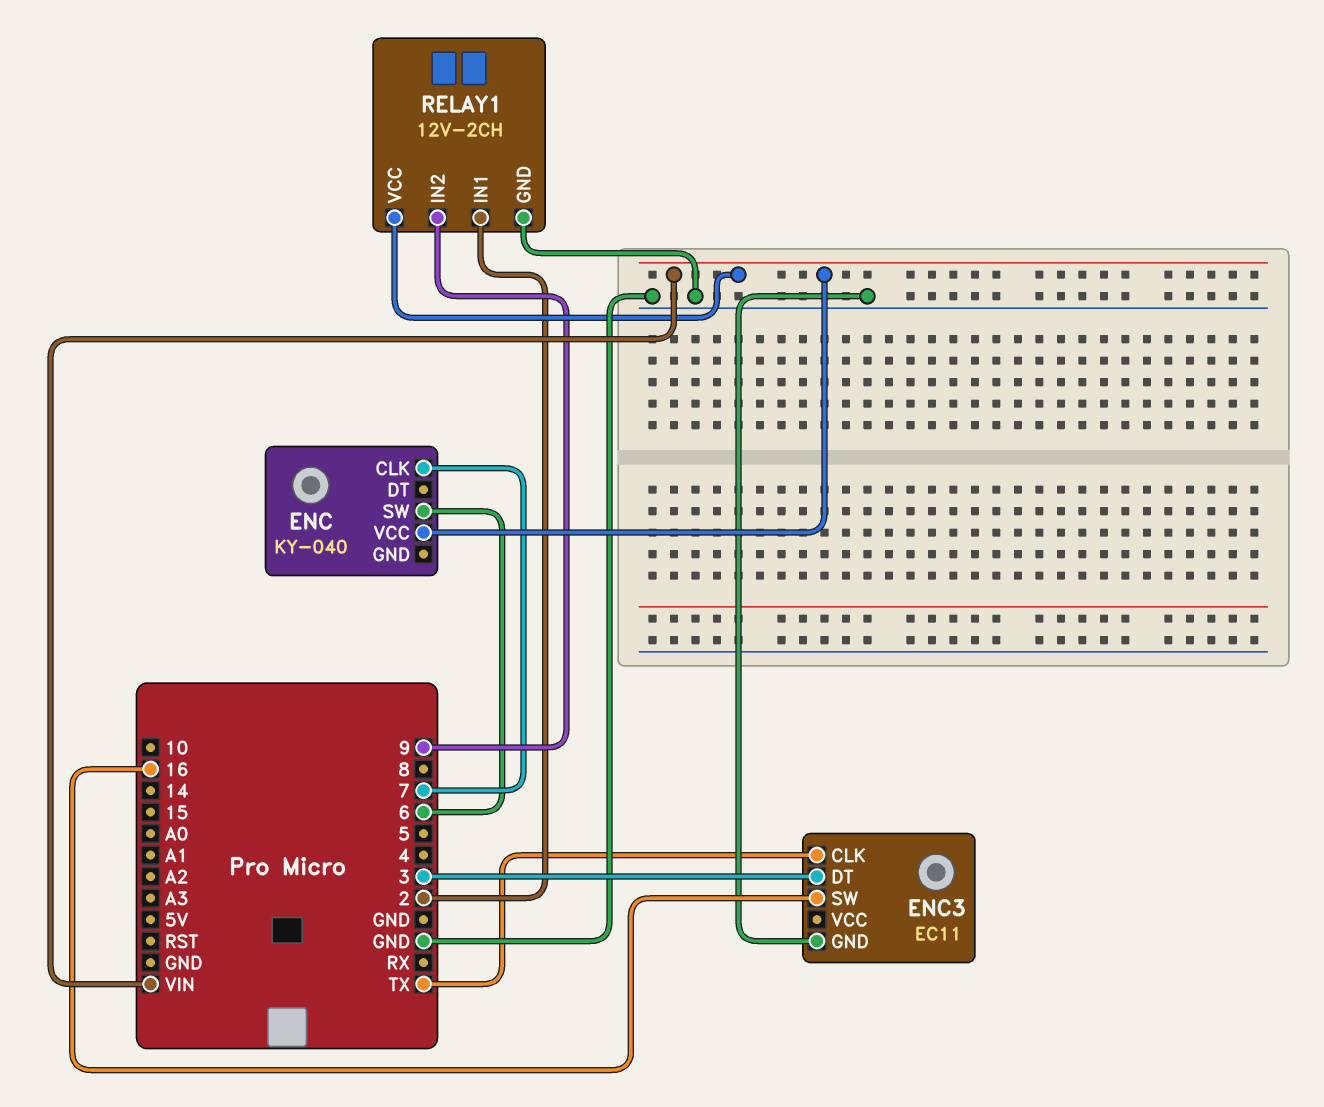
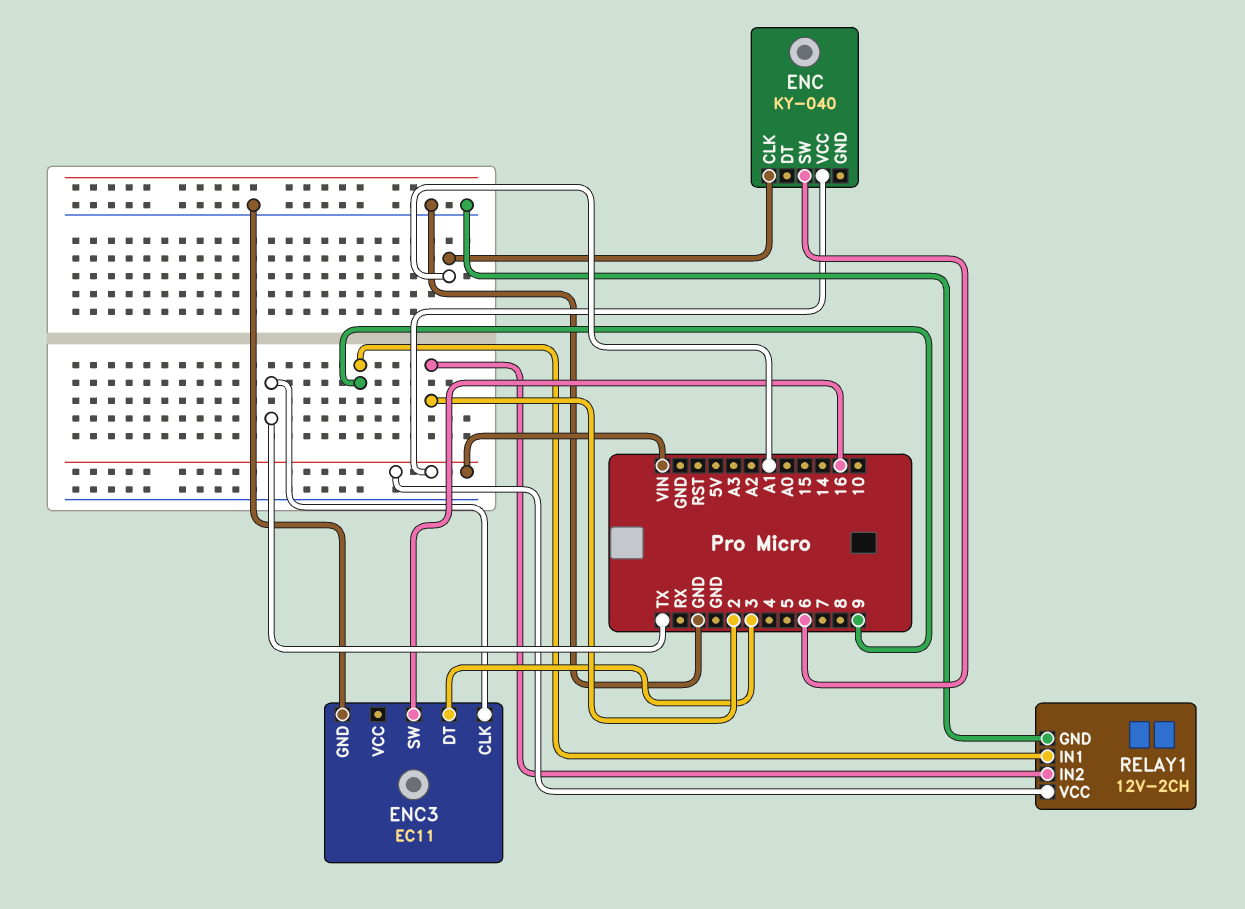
ENC pin CLK: 7 -> A1
RELAY1 pin IN1: 2 -> 9
RELAY1 pin IN2: 9 -> 2

